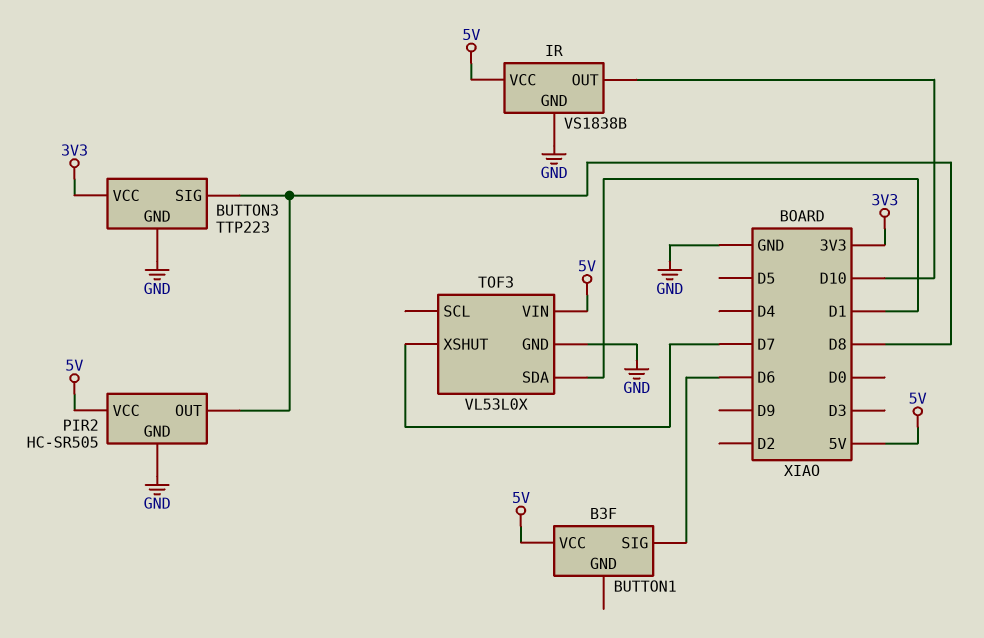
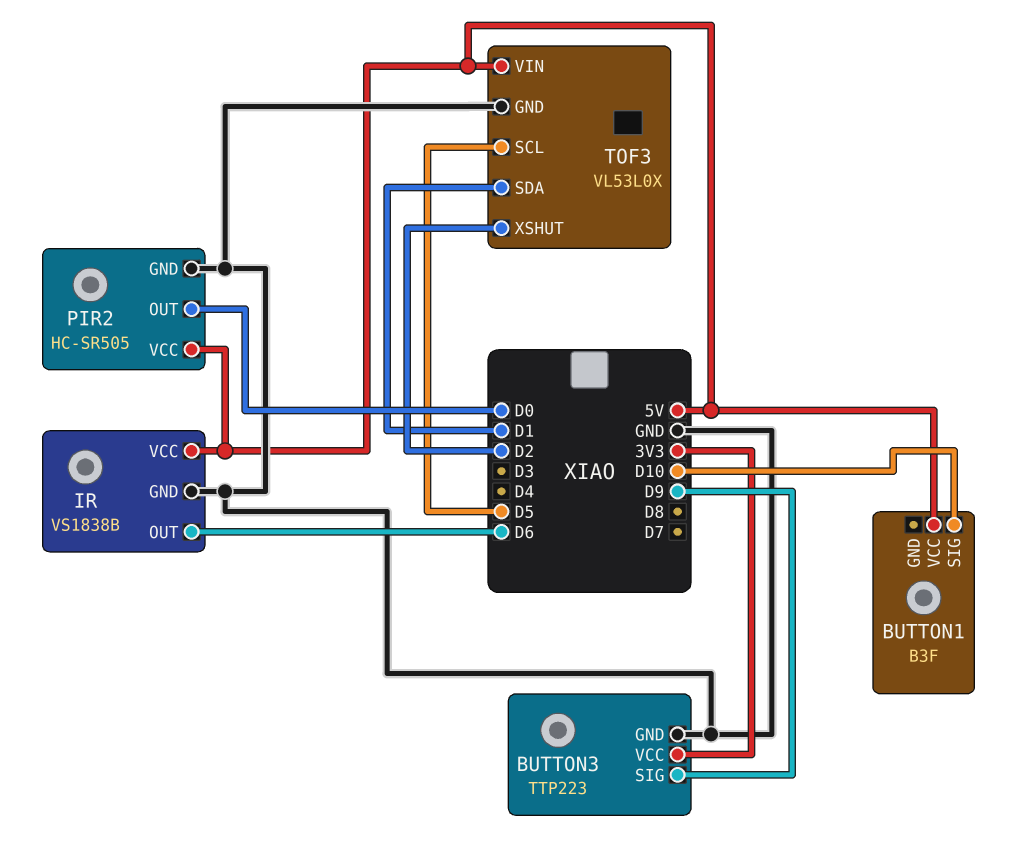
BUTTON1 pin SIG: D6 -> D10
BUTTON3 pin SIG: D8 -> D9
IR pin OUT: D10 -> D6
PIR2 pin OUT: D8 -> D0
TOF3 pin SCL: none -> D5
TOF3 pin XSHUT: D7 -> D2

